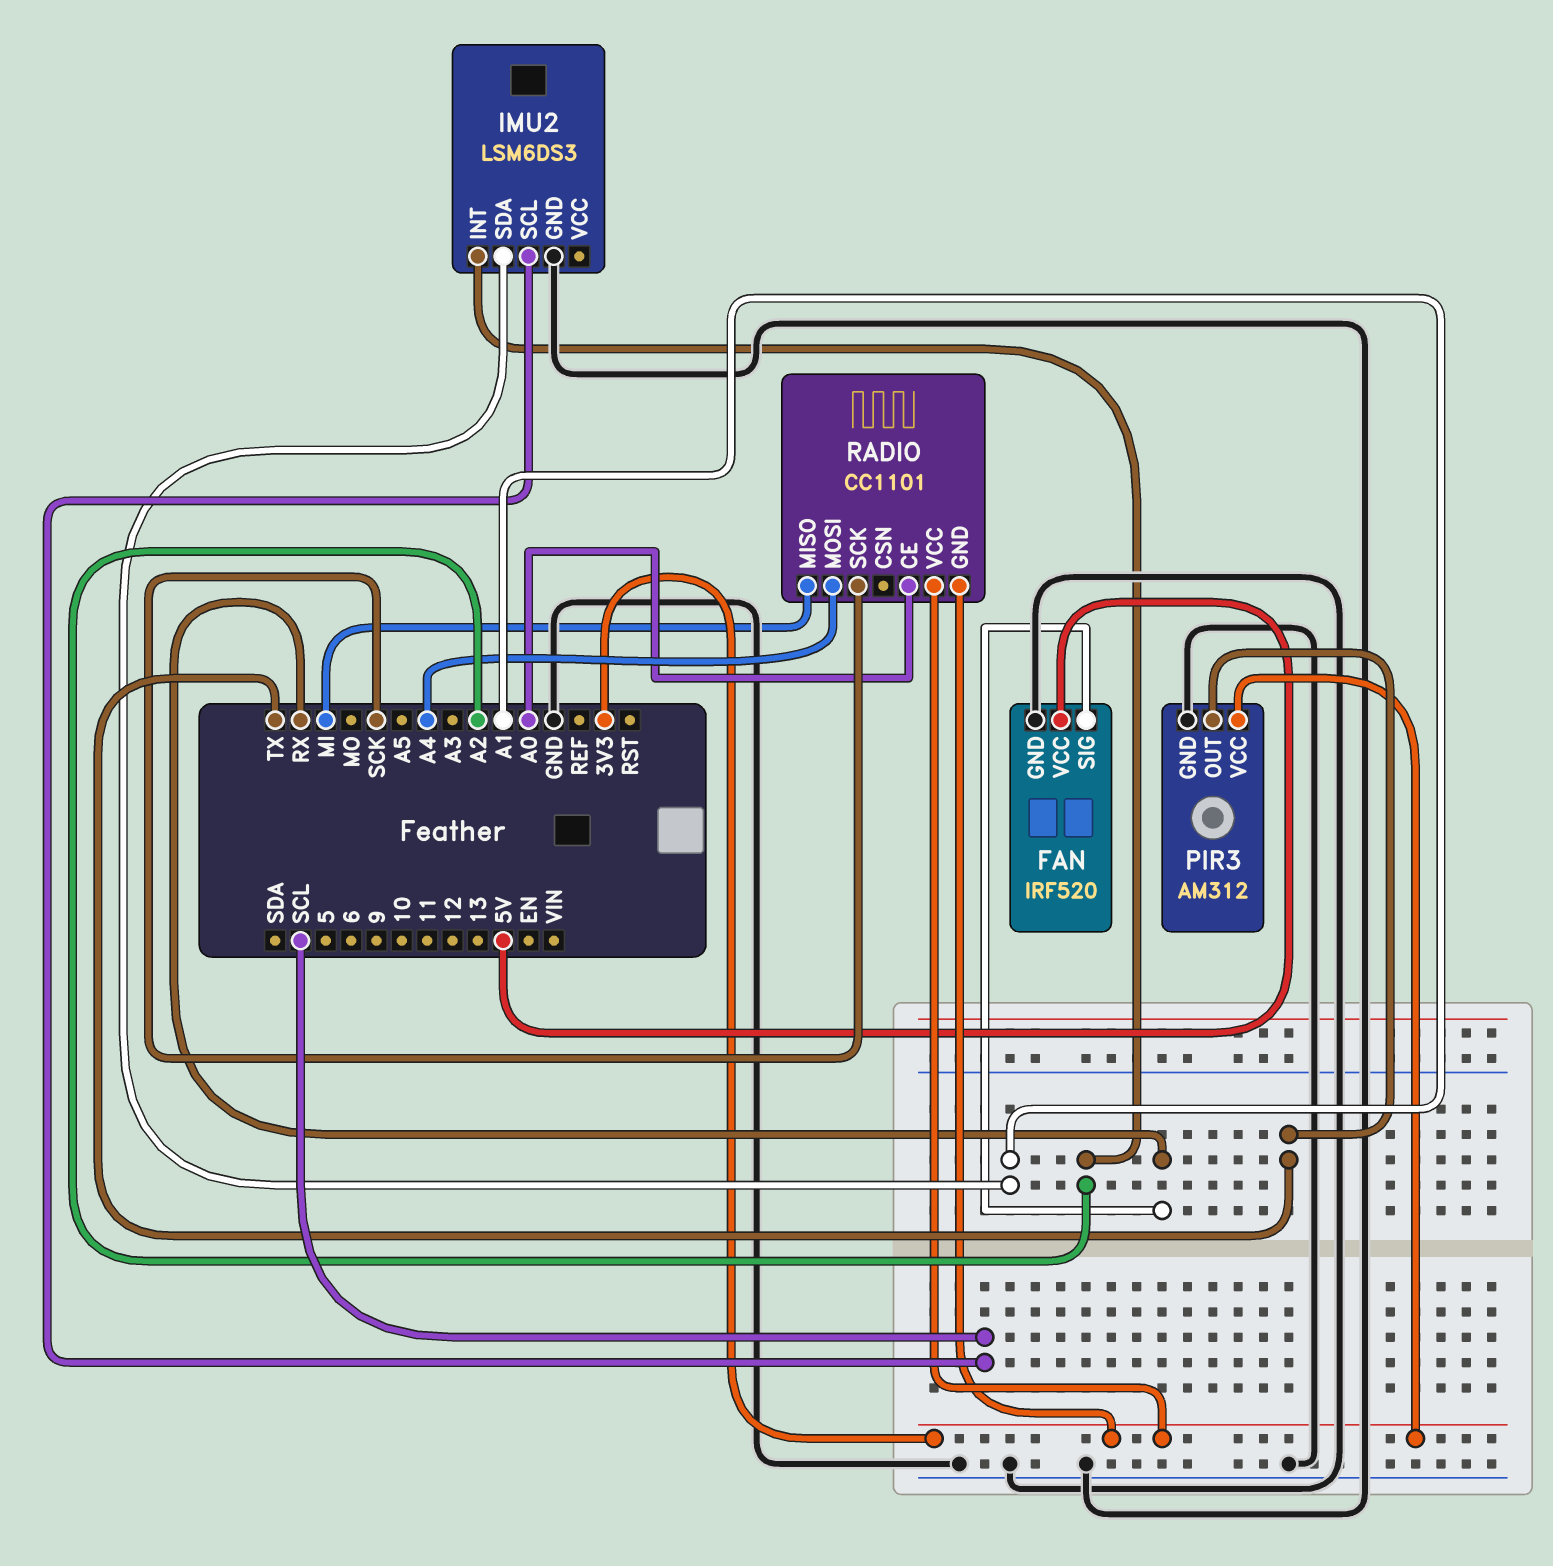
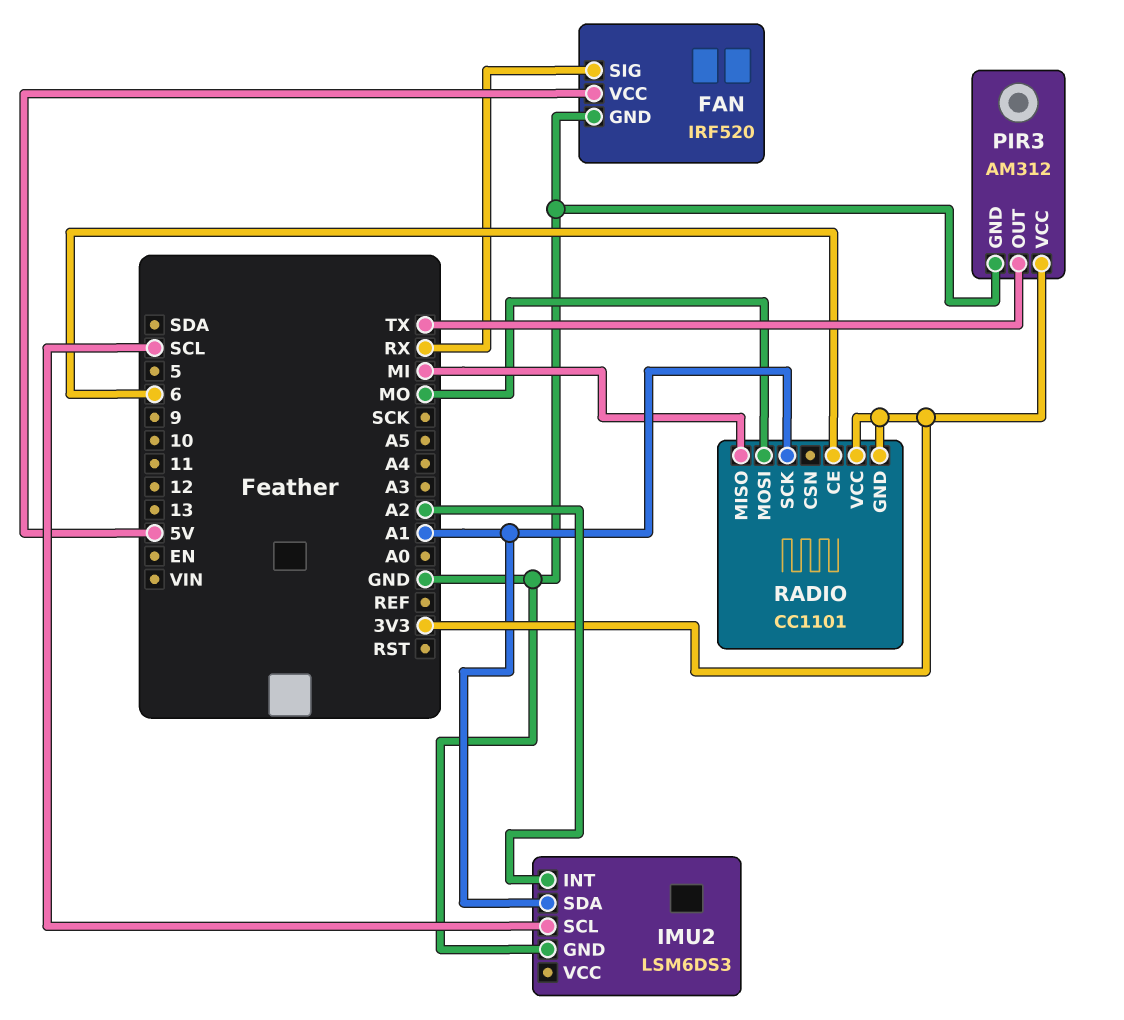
RADIO pin CE: A0 -> 6
RADIO pin MOSI: A4 -> MO
RADIO pin SCK: SCK -> A1

